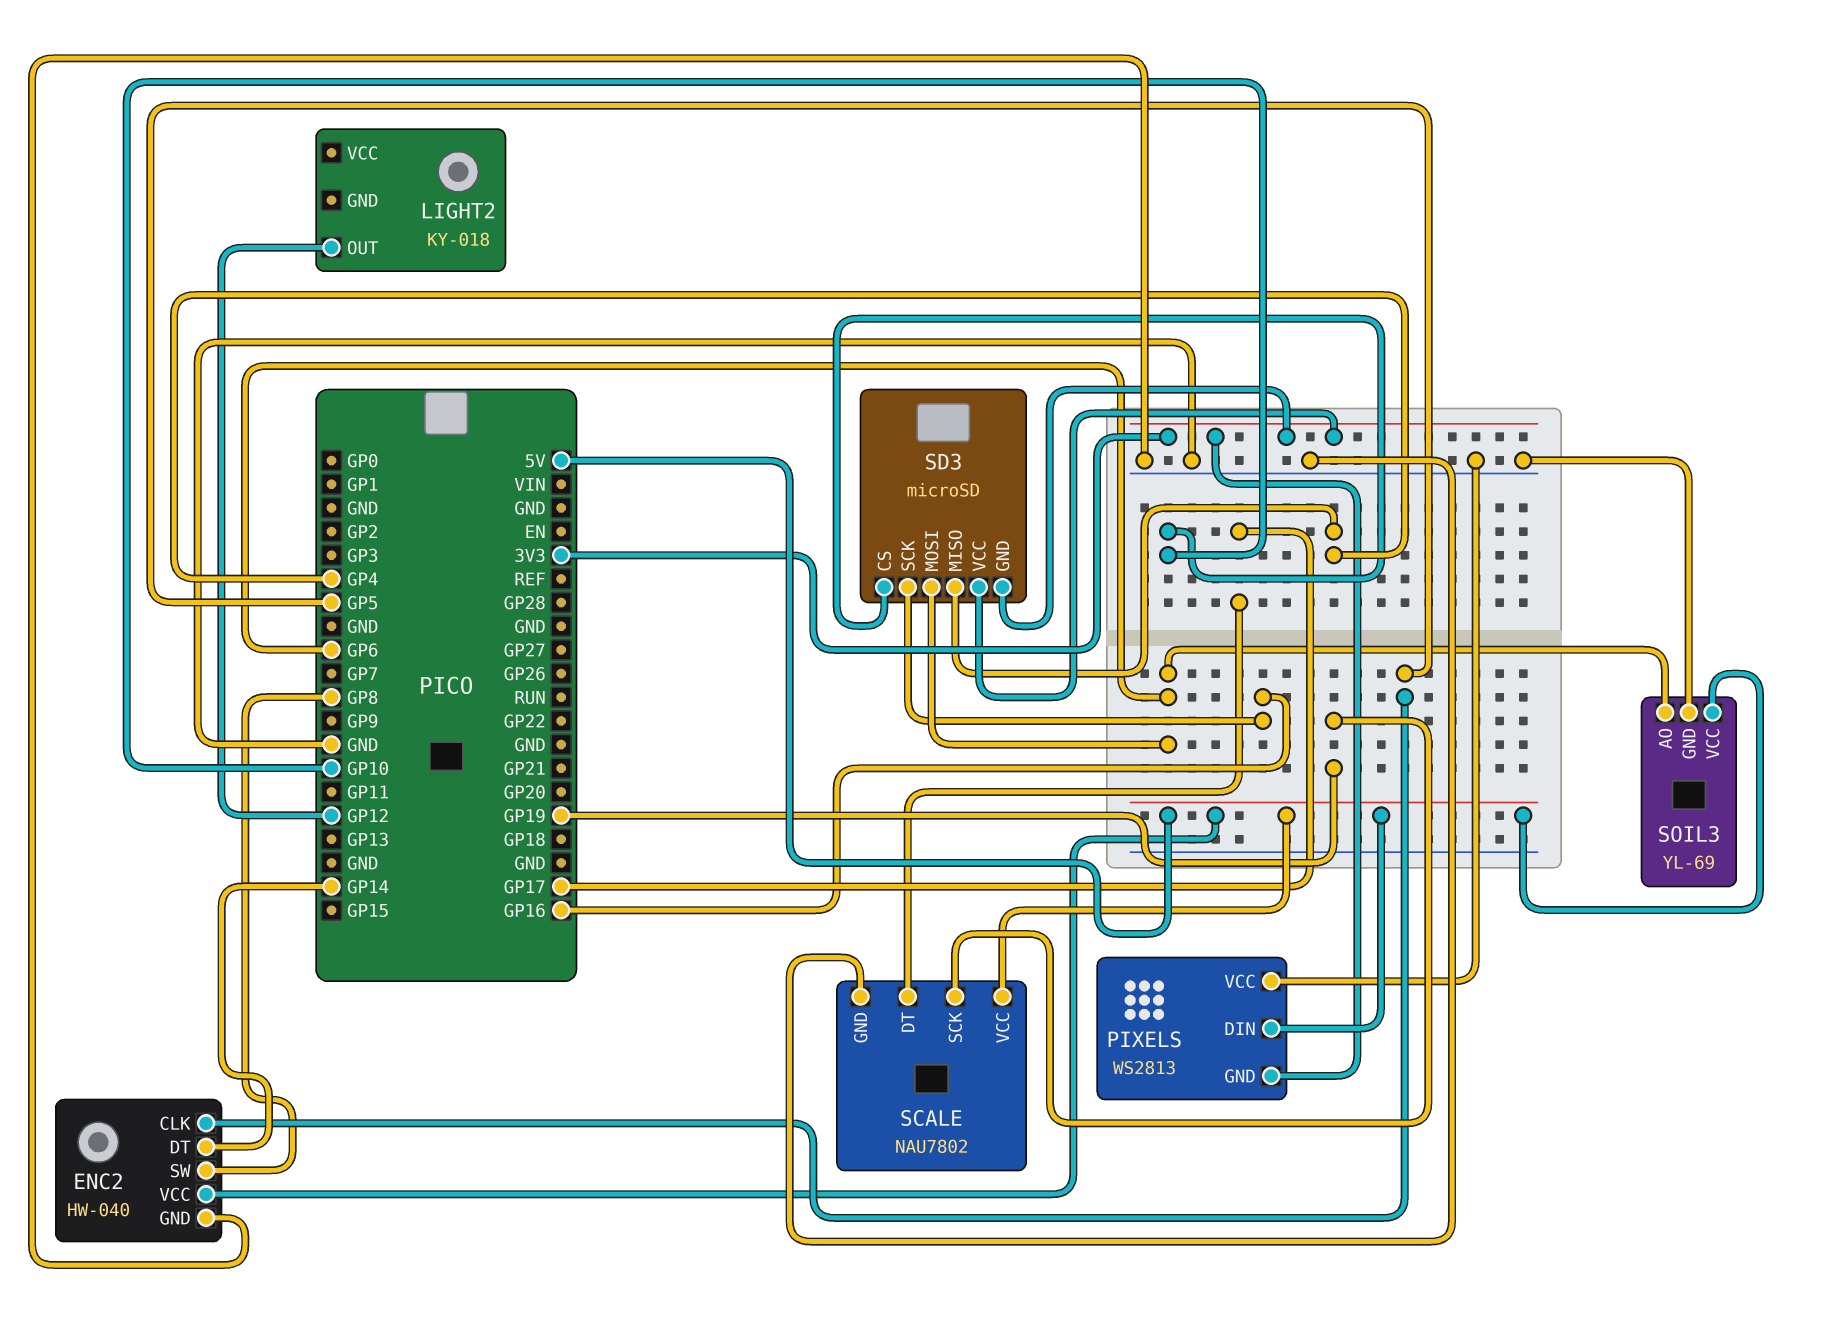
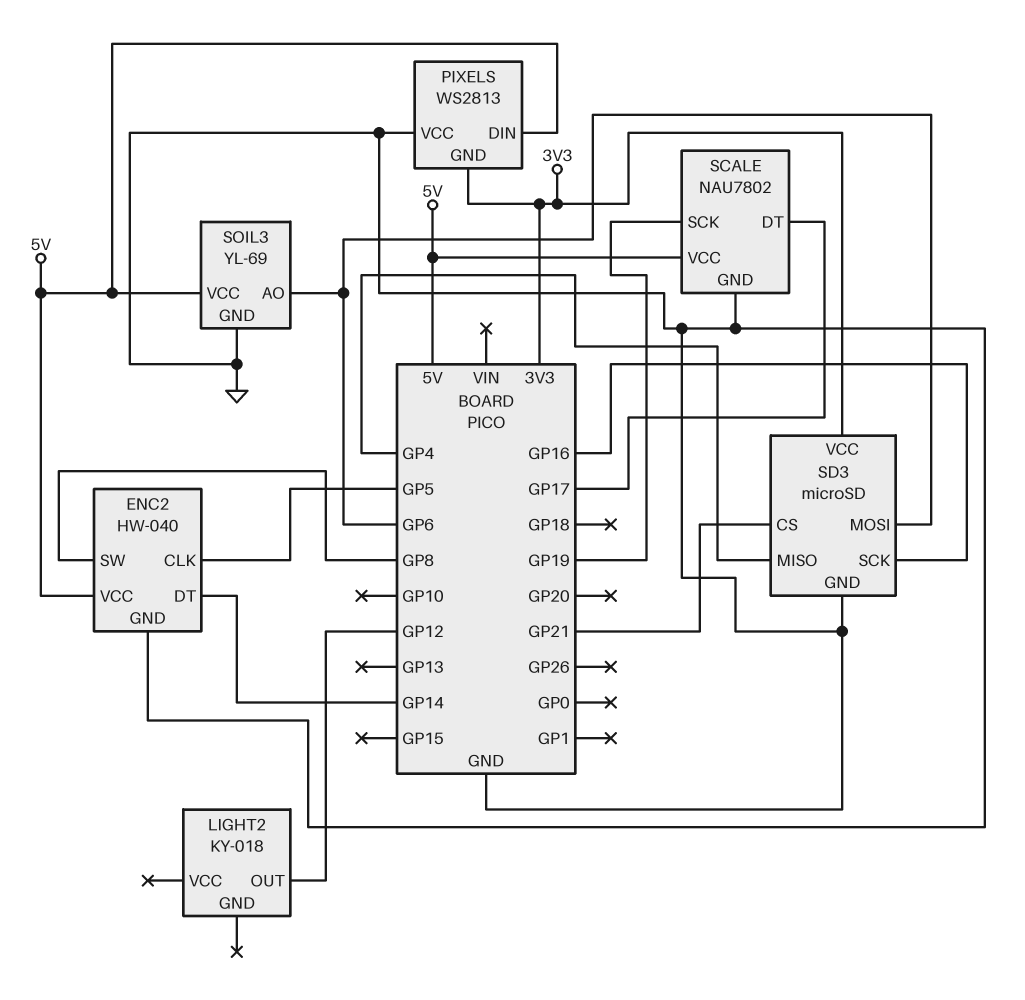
SD3 pin CS: GP10 -> GP21
SD3 pin GND: 3V3 -> GND

